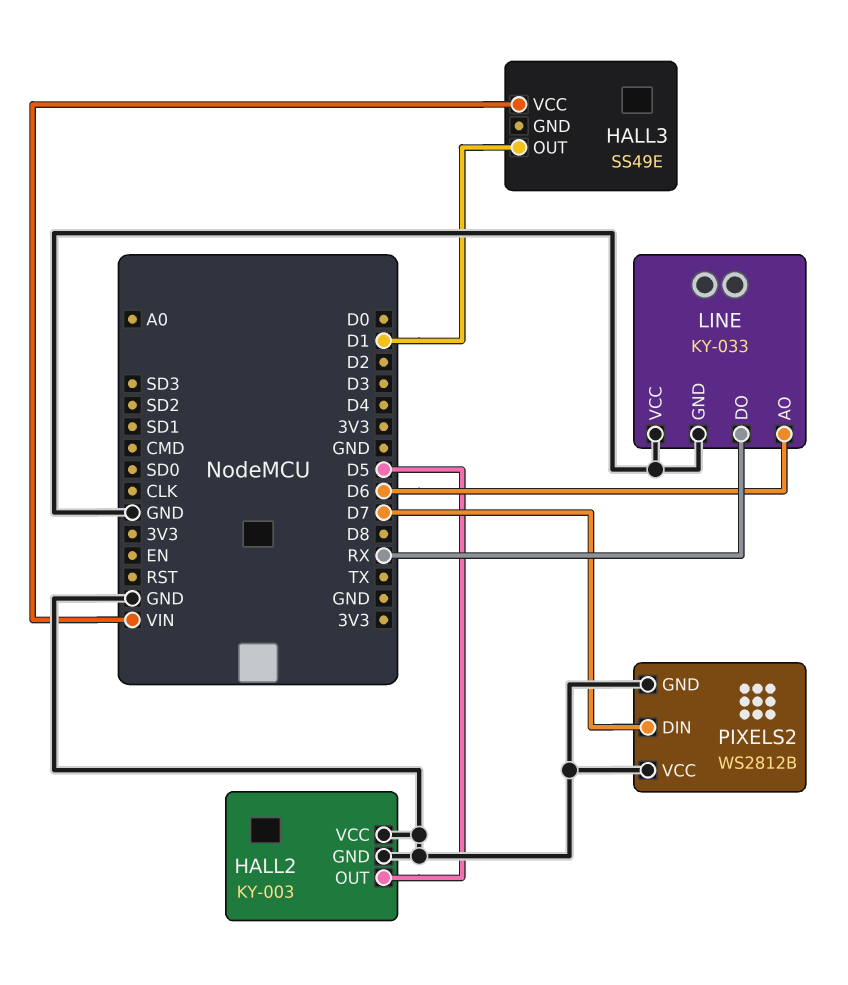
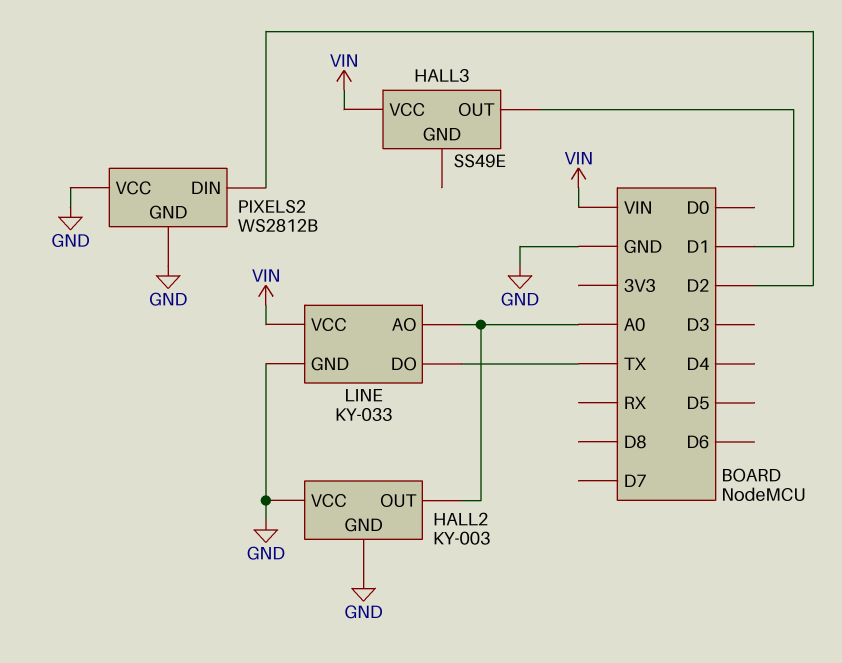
HALL2 pin OUT: D5 -> A0
LINE pin AO: D6 -> A0
LINE pin DO: RX -> TX
LINE pin VCC: GND -> VIN
PIXELS2 pin DIN: D7 -> D2

